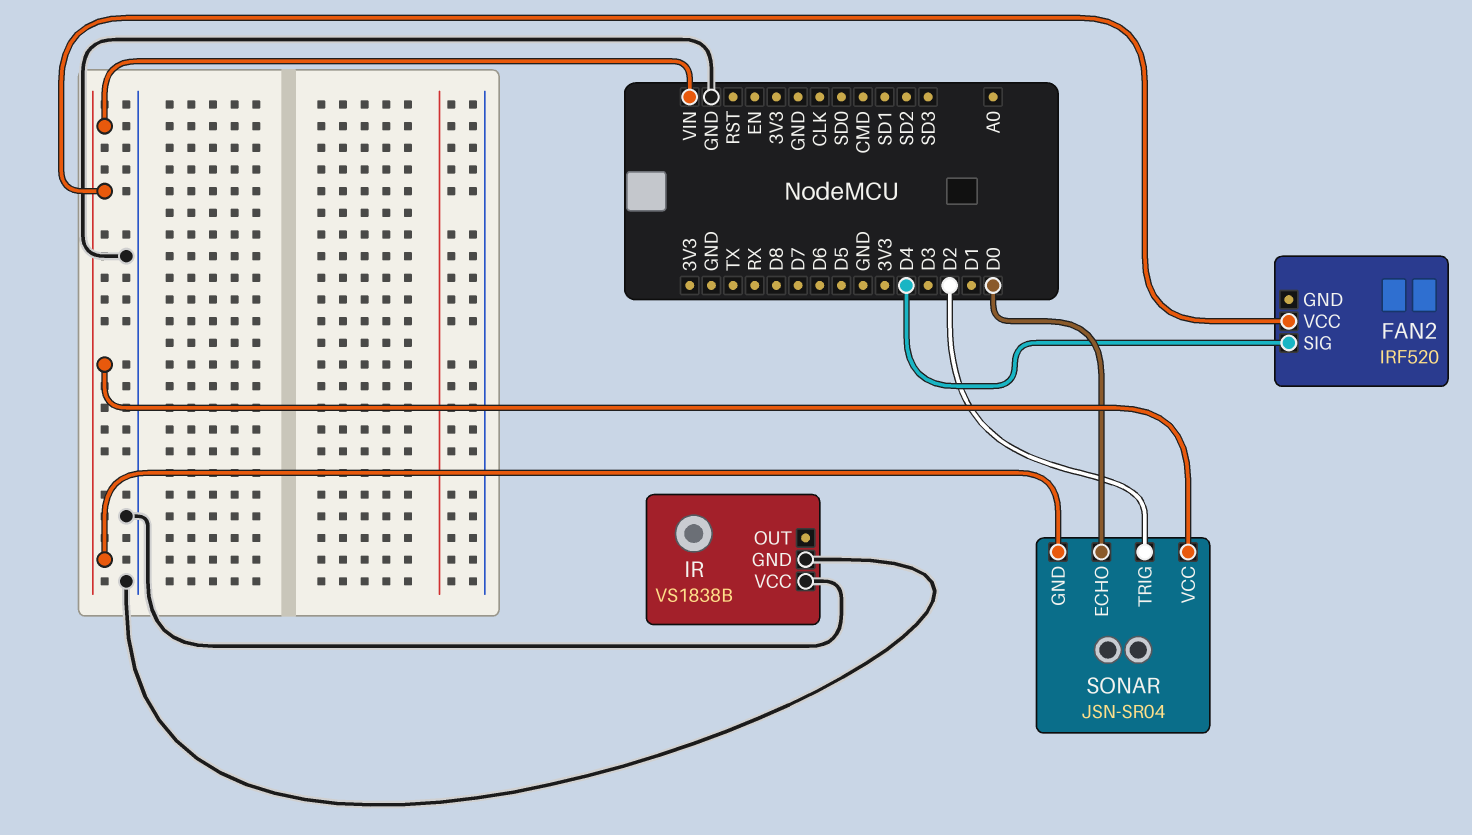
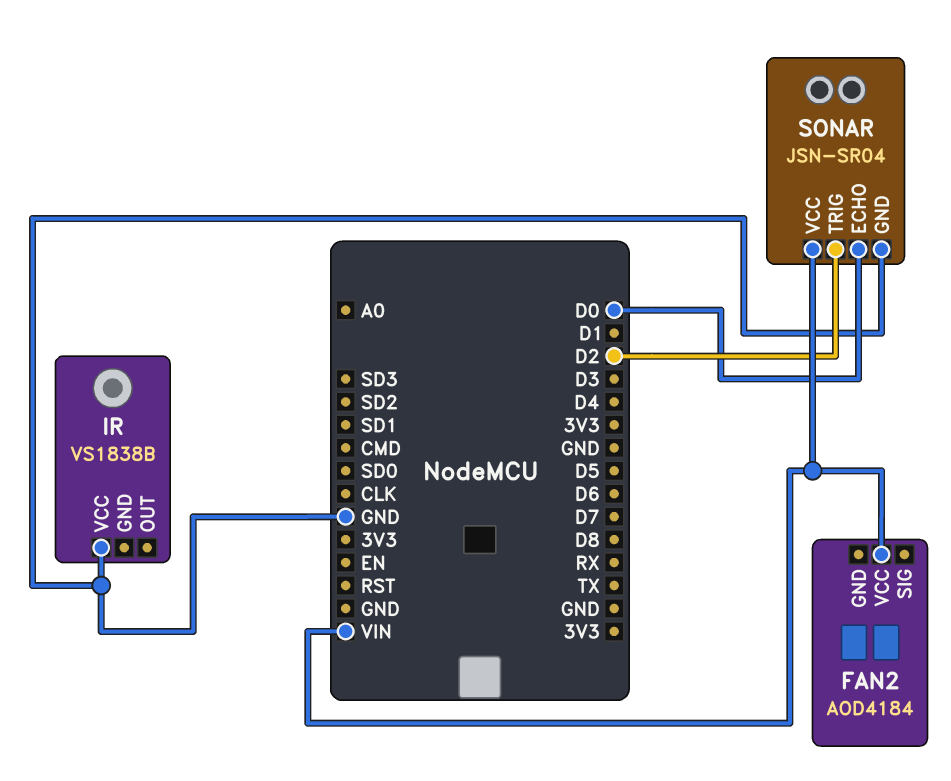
FAN2: IRF520 -> AOD4184
FAN2 pin SIG: D4 -> none
IR pin GND: GND -> none
SONAR pin GND: VIN -> GND

